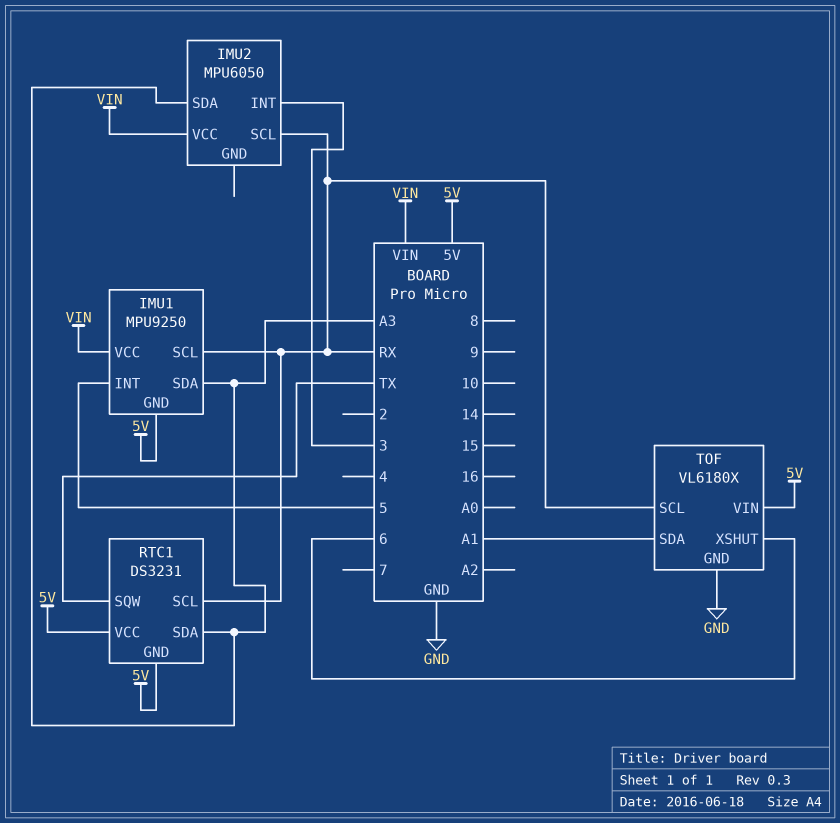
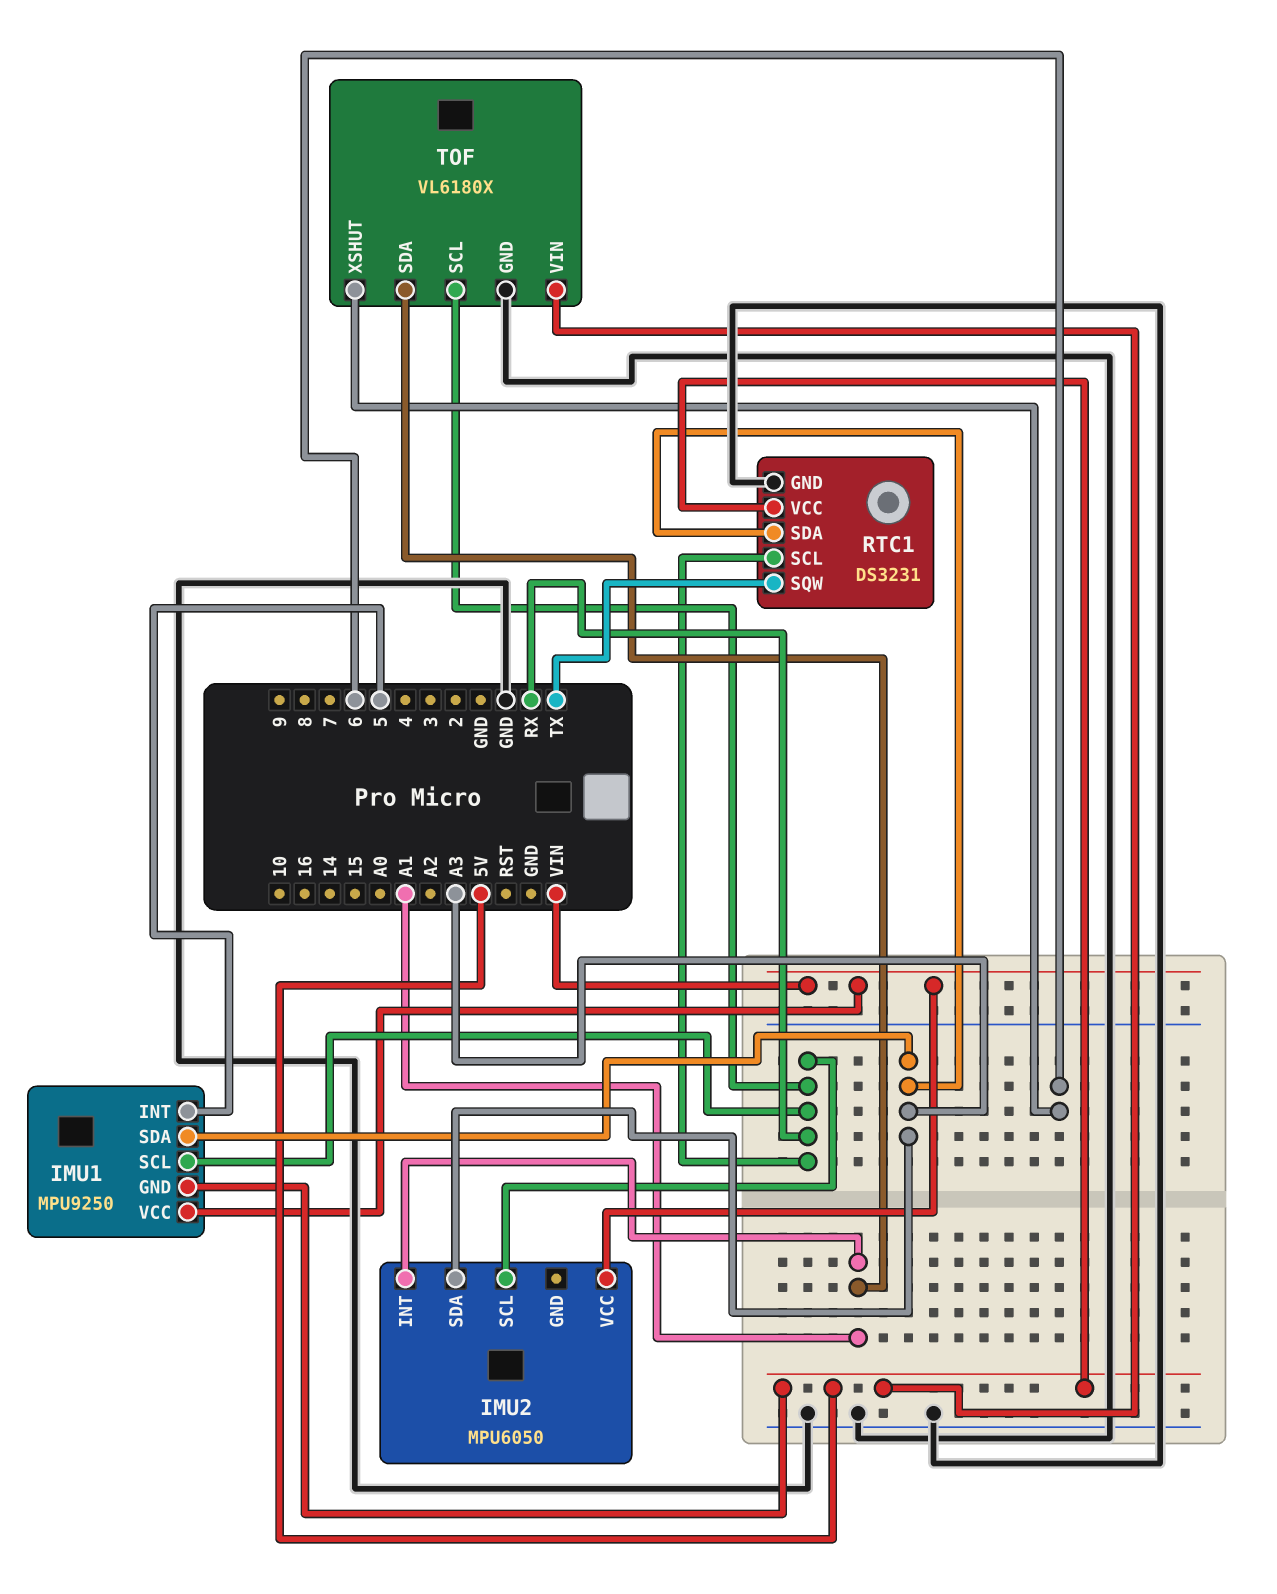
IMU2 pin INT: 3 -> A1
RTC1 pin GND: 5V -> GND

